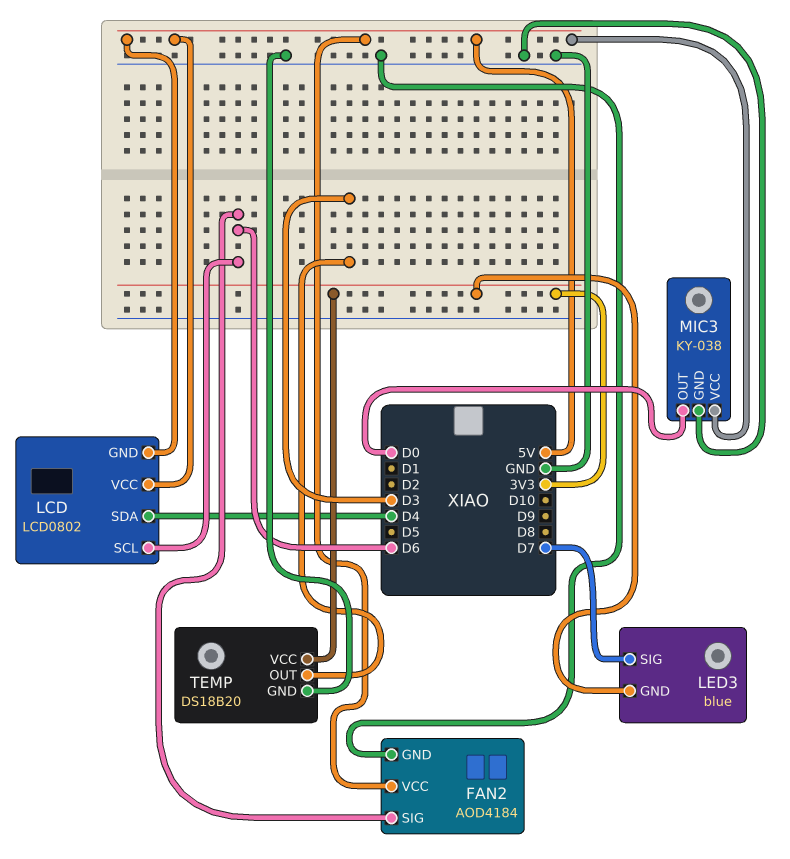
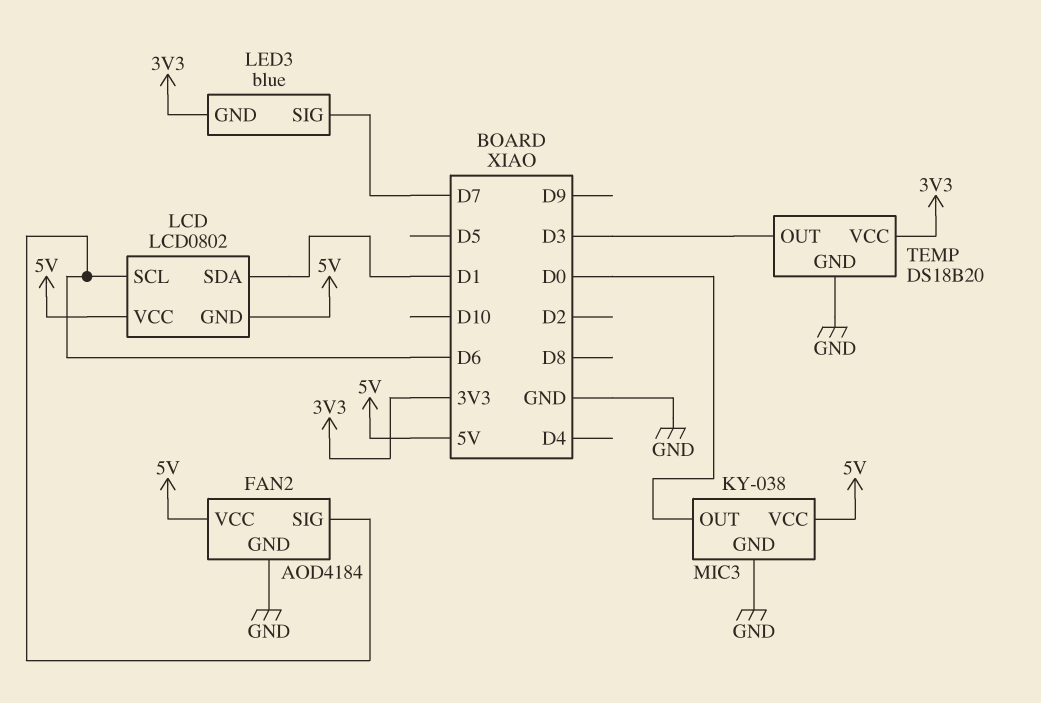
LCD pin SDA: D4 -> D1

